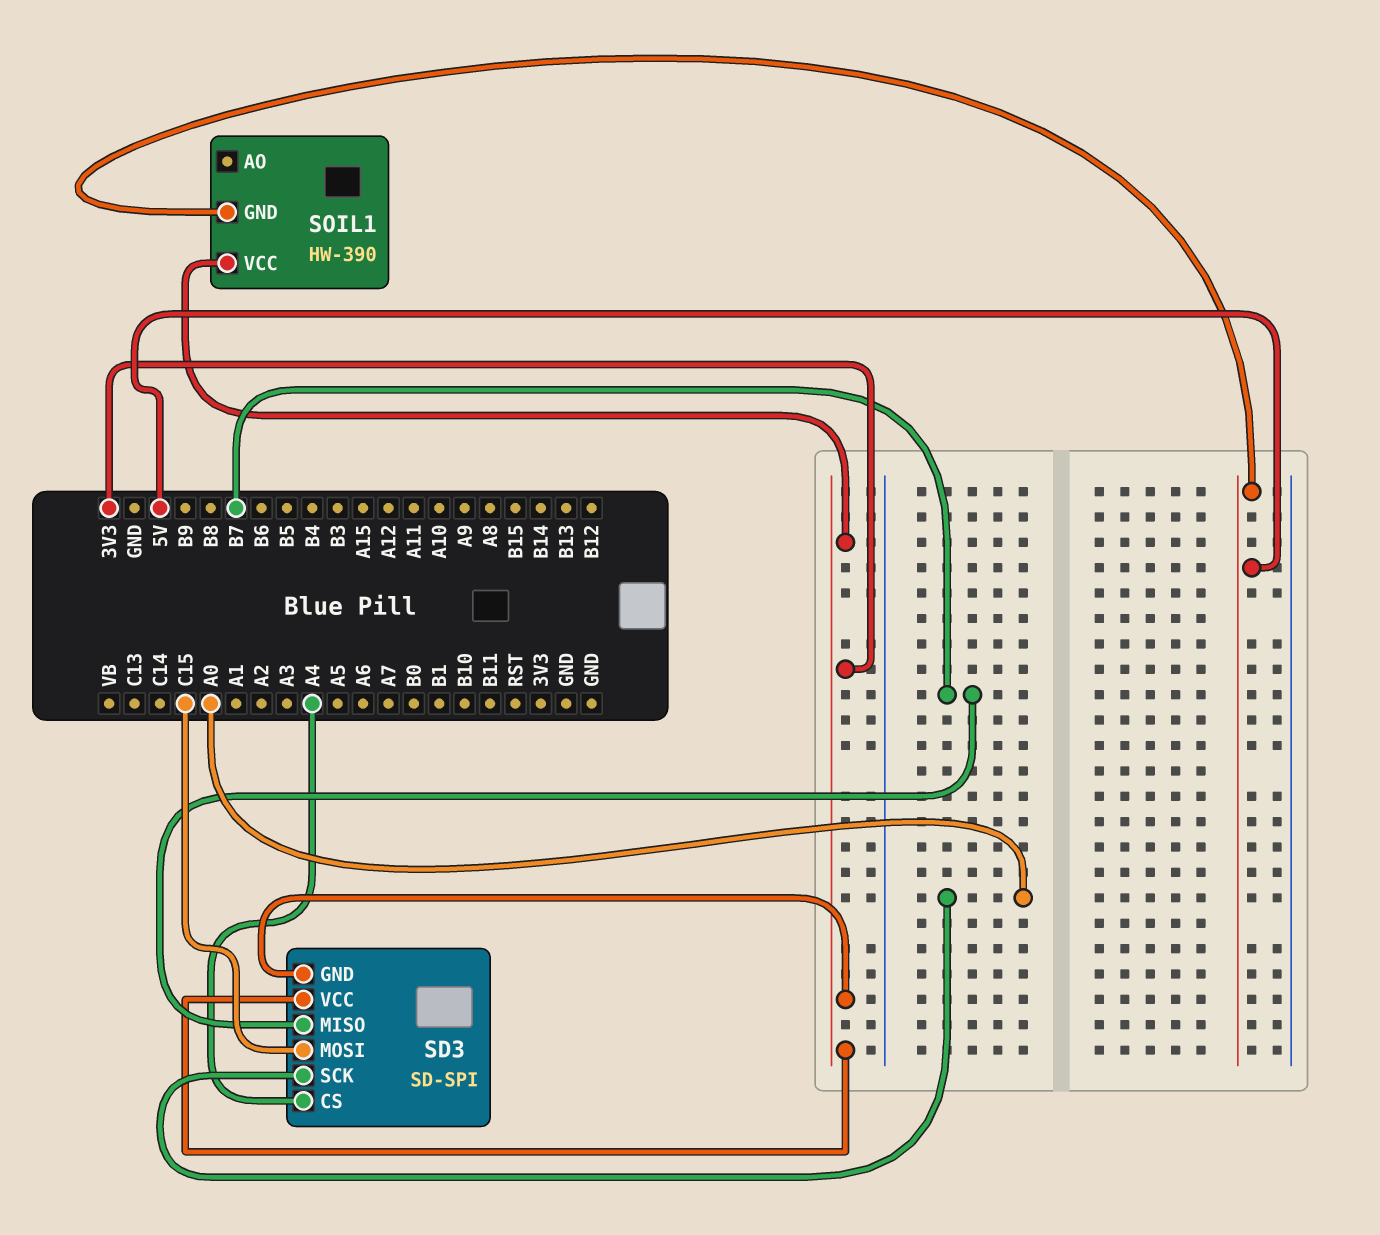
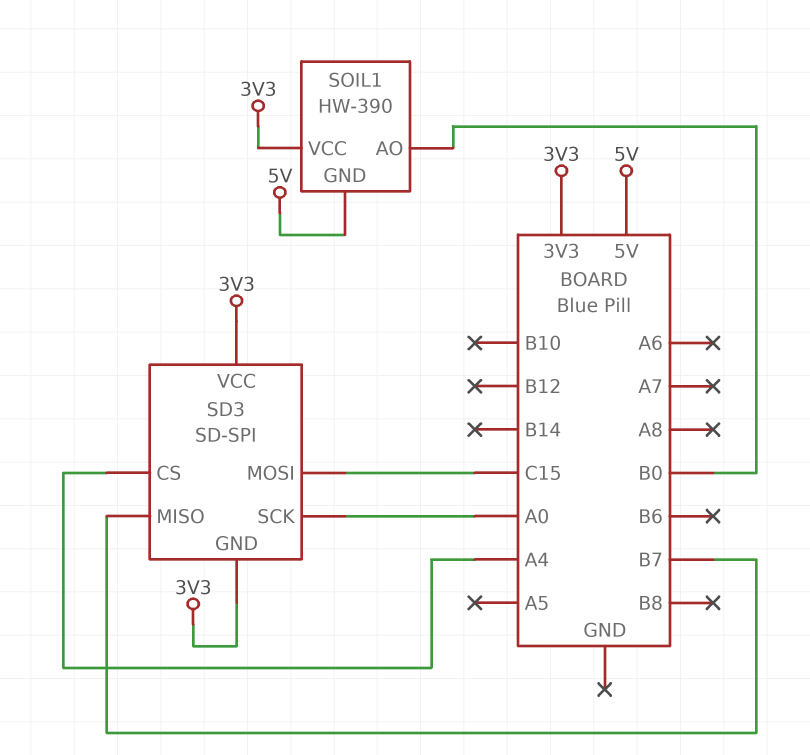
SOIL1 pin AO: none -> B0

